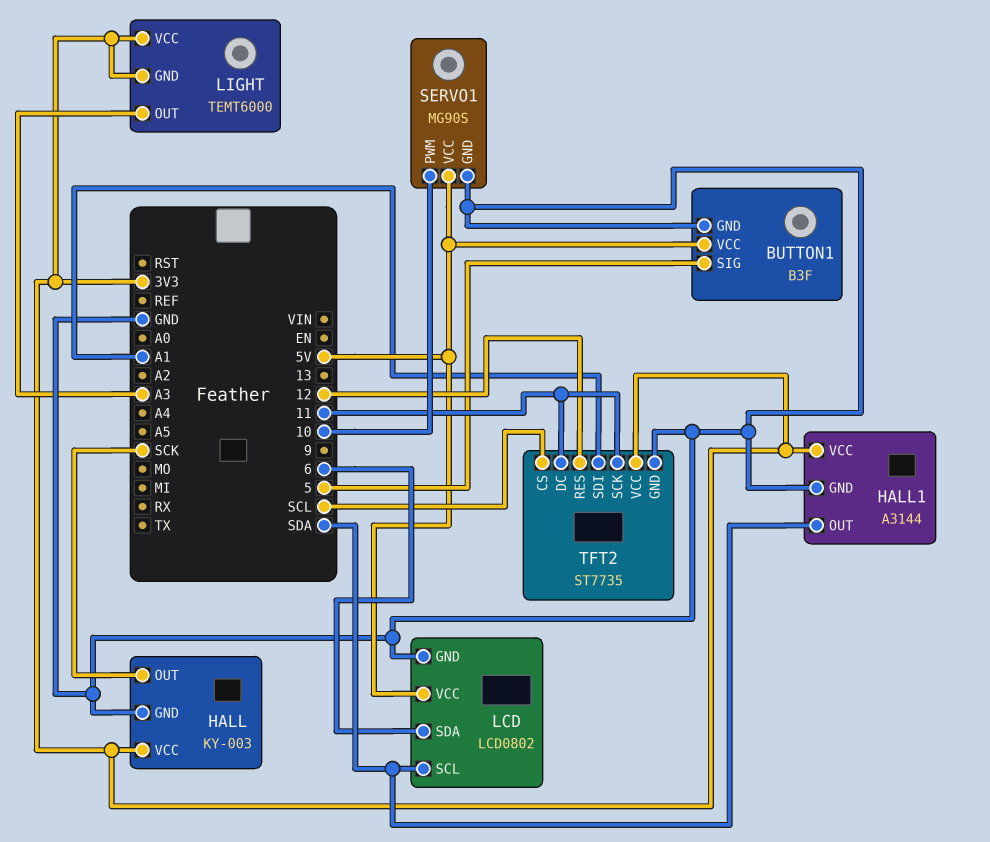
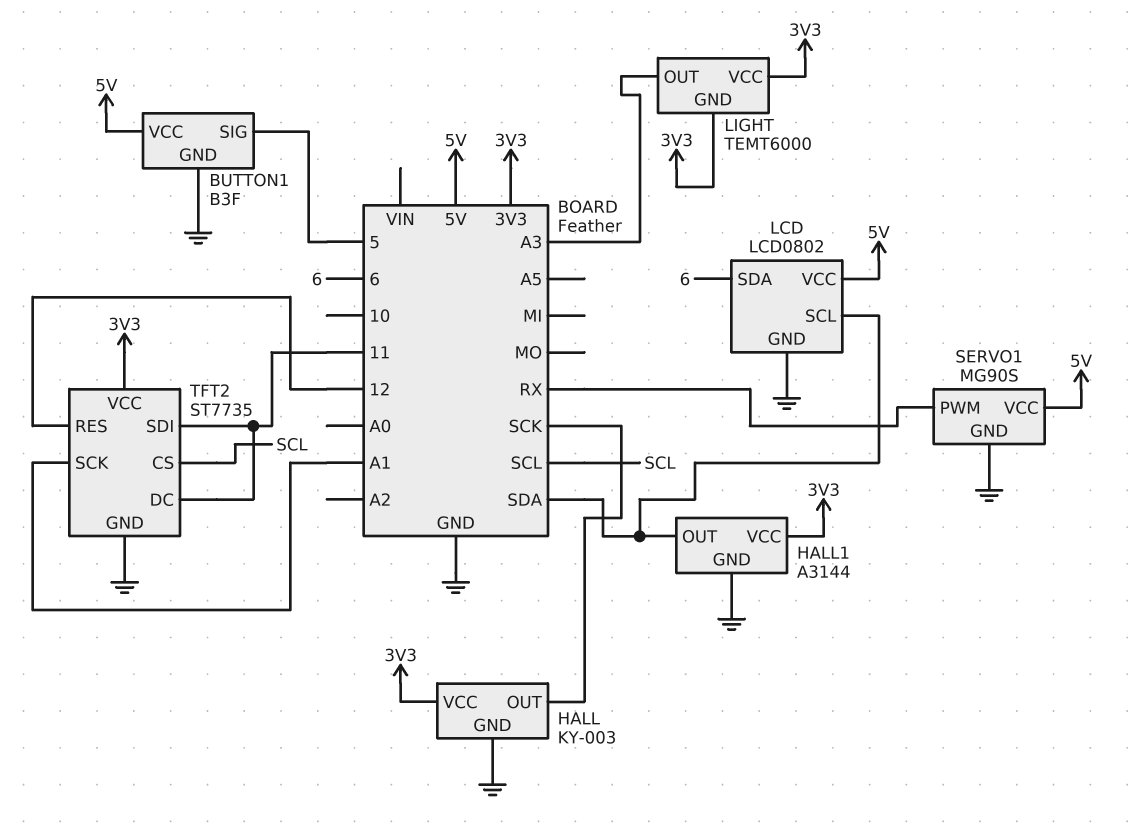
SERVO1 pin PWM: 10 -> RX
TFT2 pin SCK: 11 -> A1
TFT2 pin SDI: A1 -> 11

